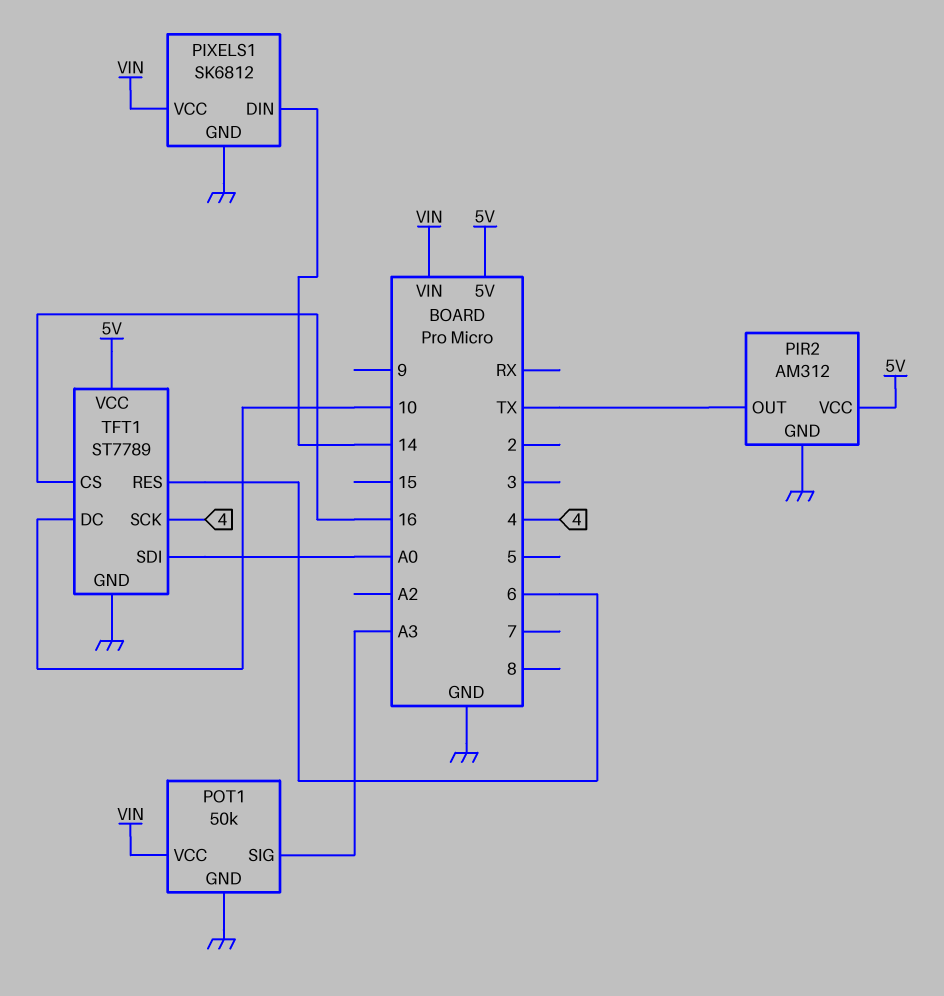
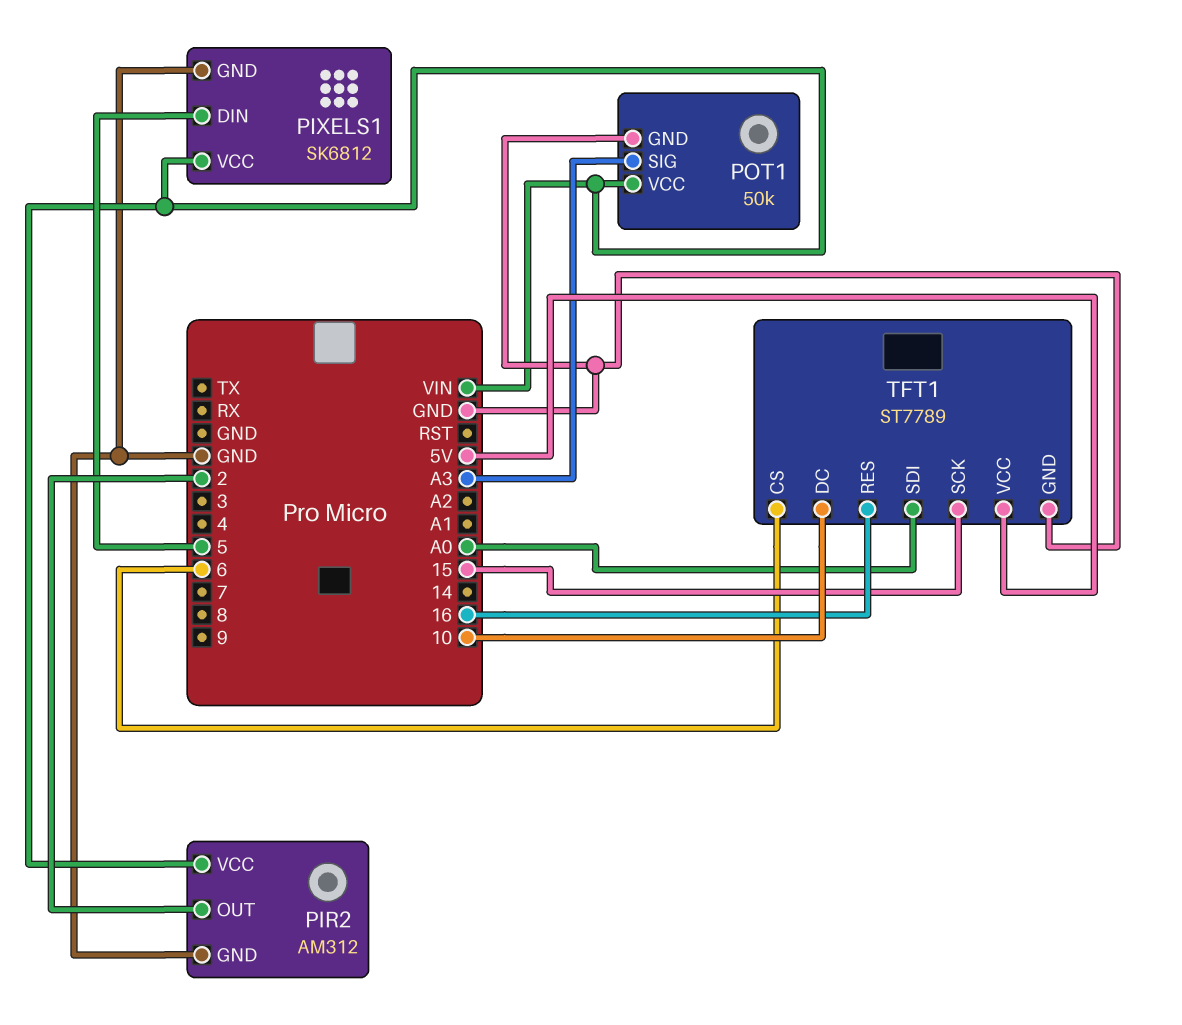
PIR2 pin OUT: TX -> 2
PIR2 pin VCC: 5V -> VIN
PIXELS1 pin DIN: 14 -> 5
TFT1 pin CS: 16 -> 6
TFT1 pin RES: 6 -> 16
TFT1 pin SCK: 4 -> 15

